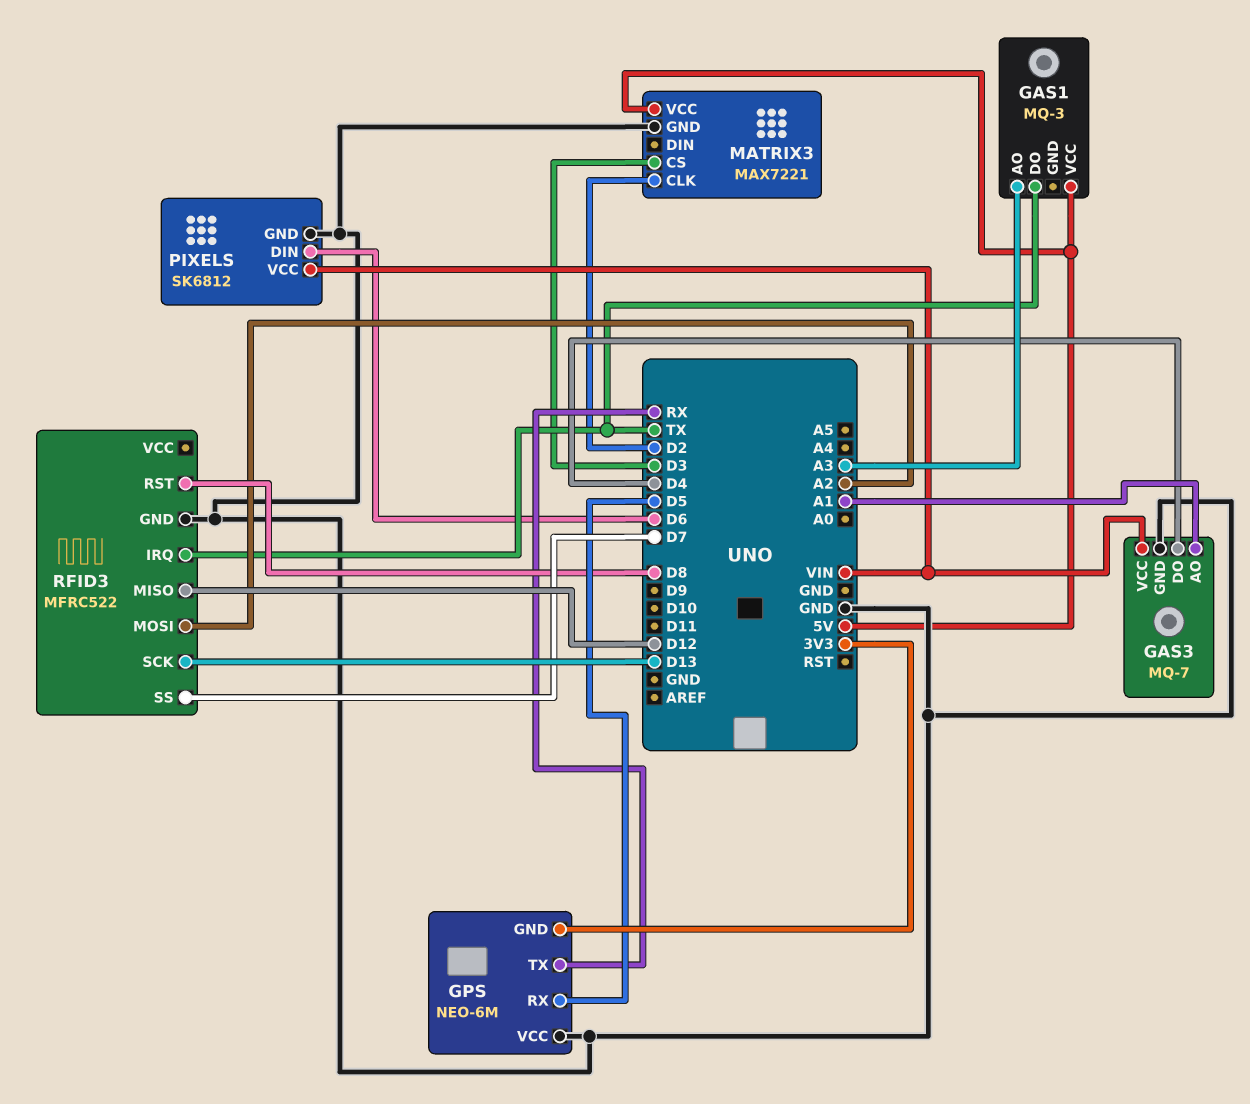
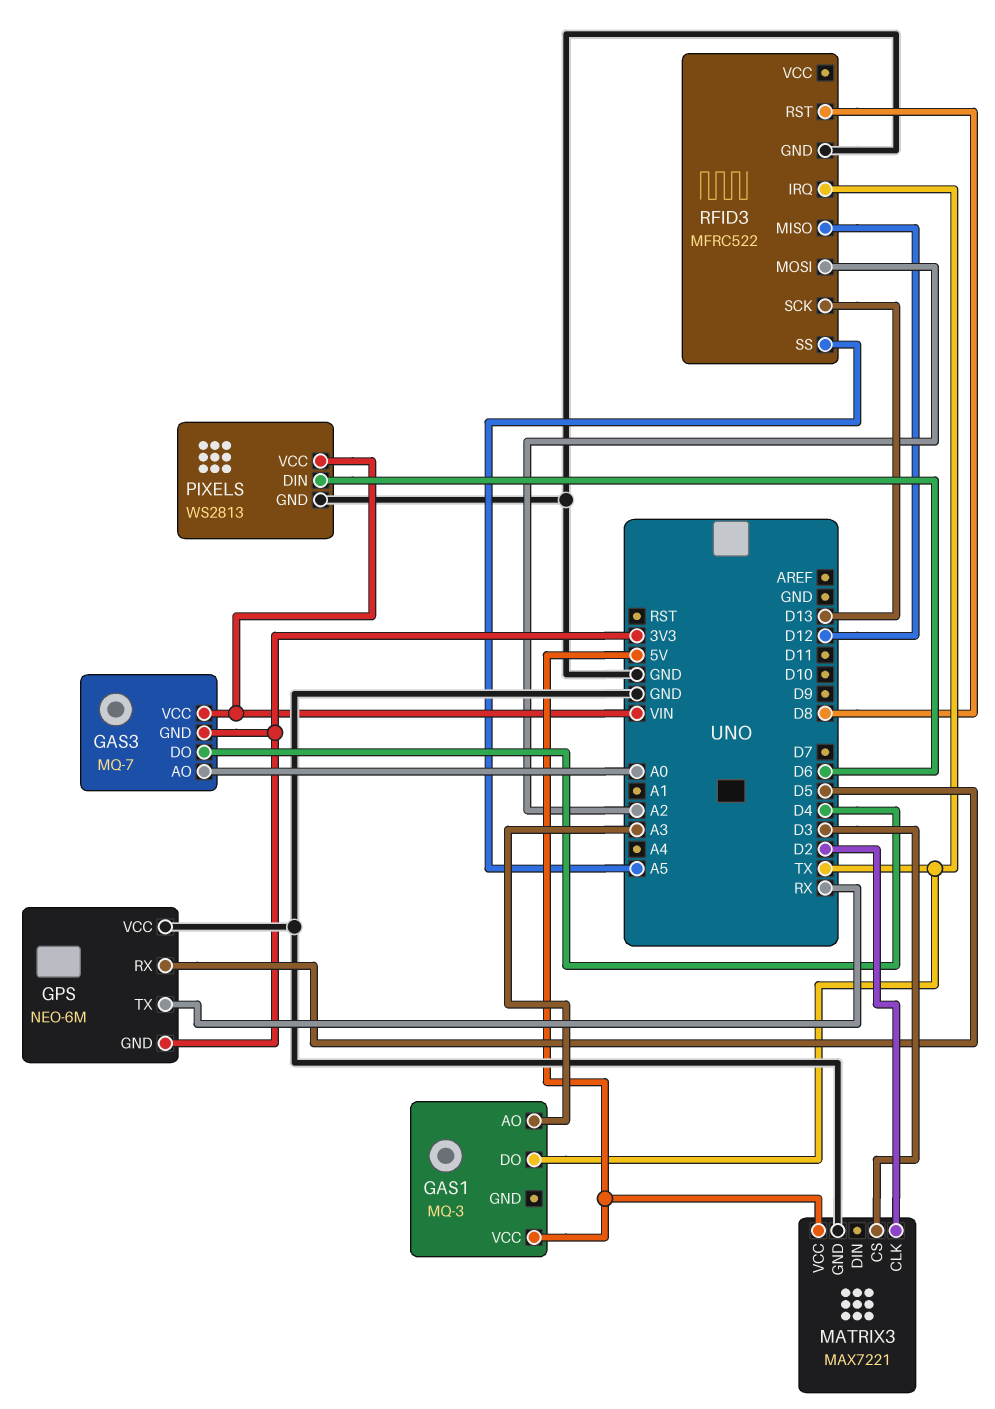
GAS3 pin AO: A1 -> A0
GAS3 pin GND: GND -> 3V3
PIXELS: SK6812 -> WS2813
RFID3 pin SS: D7 -> A5

